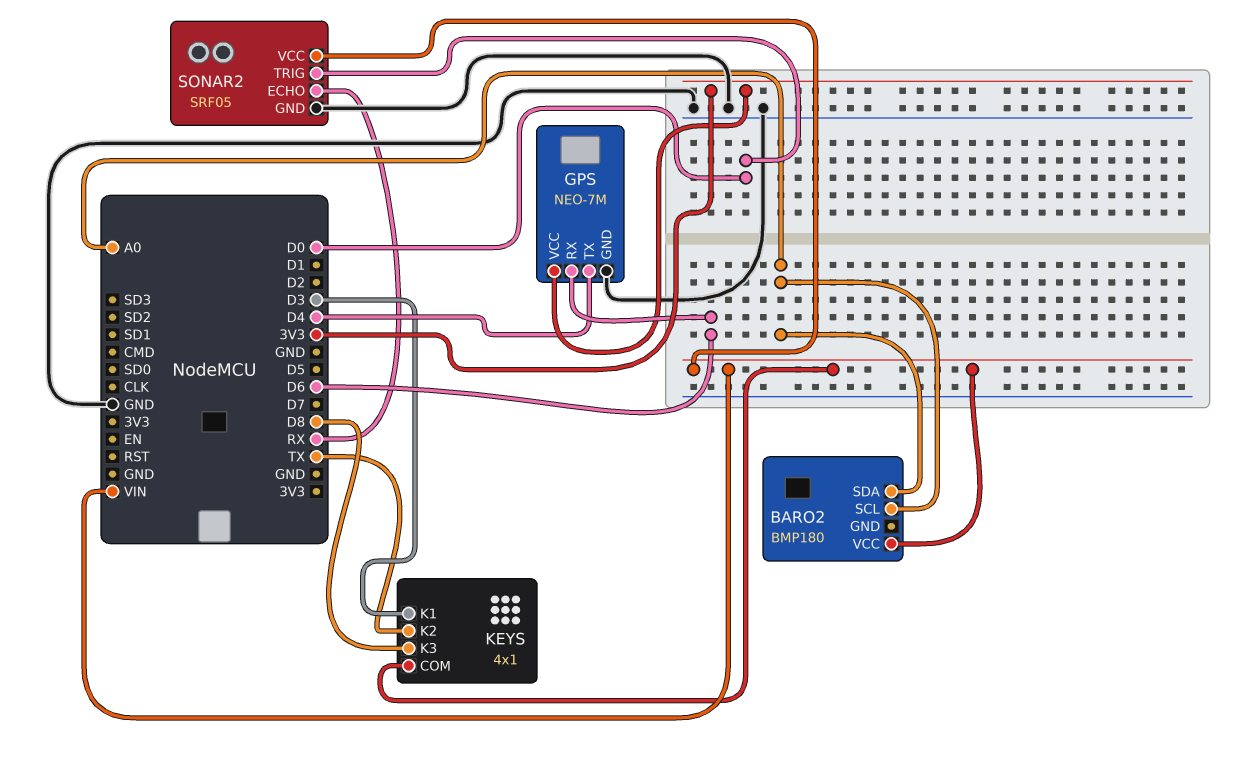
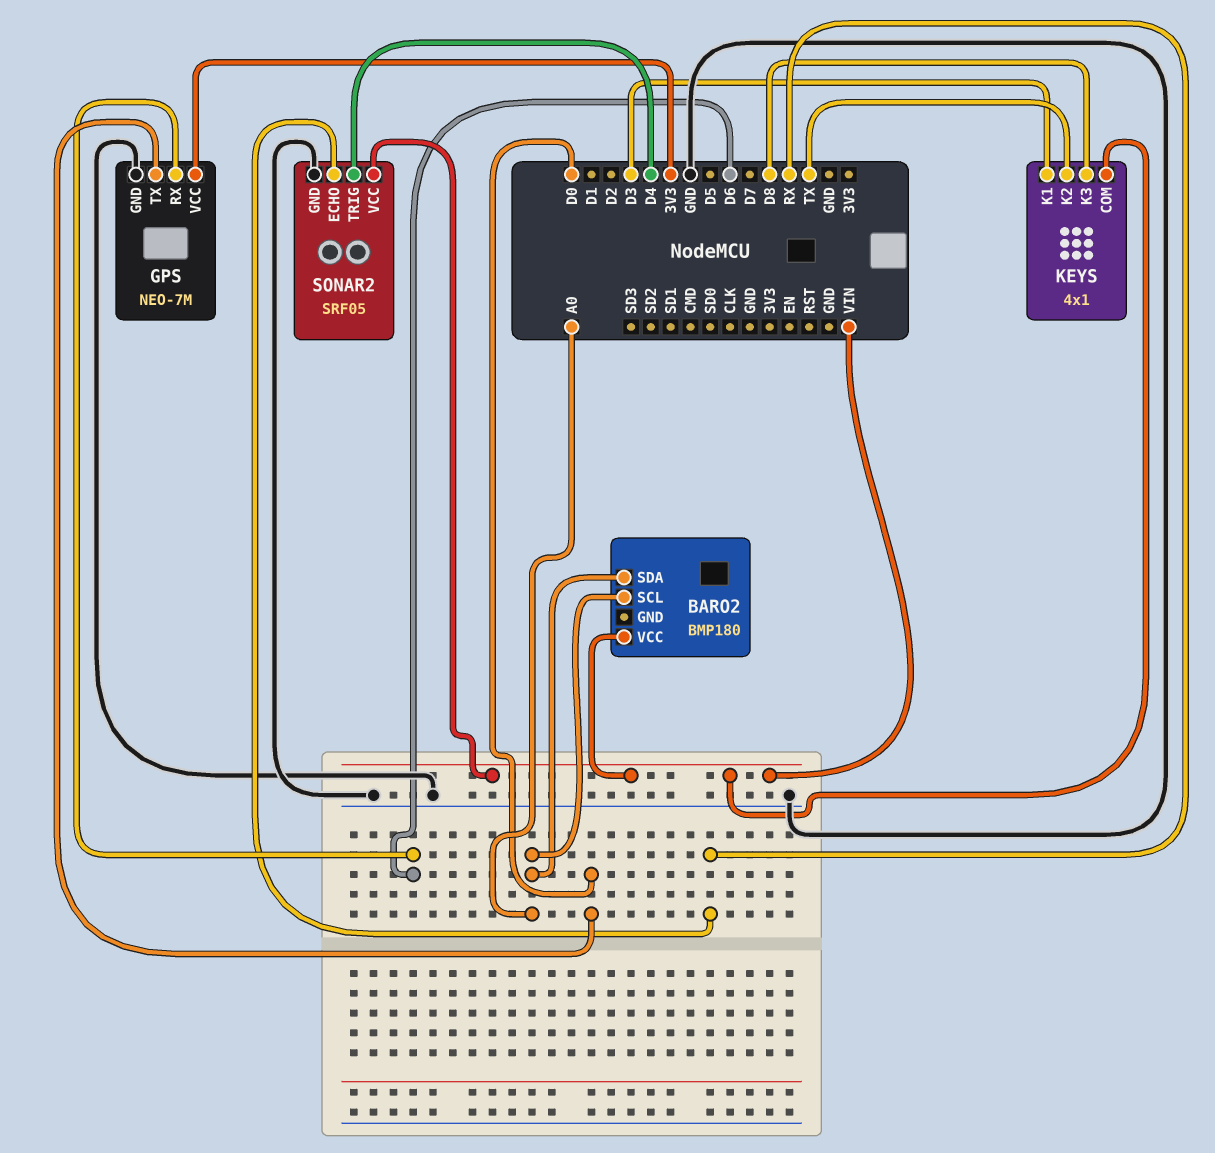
GPS pin TX: D4 -> D0
SONAR2 pin TRIG: D0 -> D4

